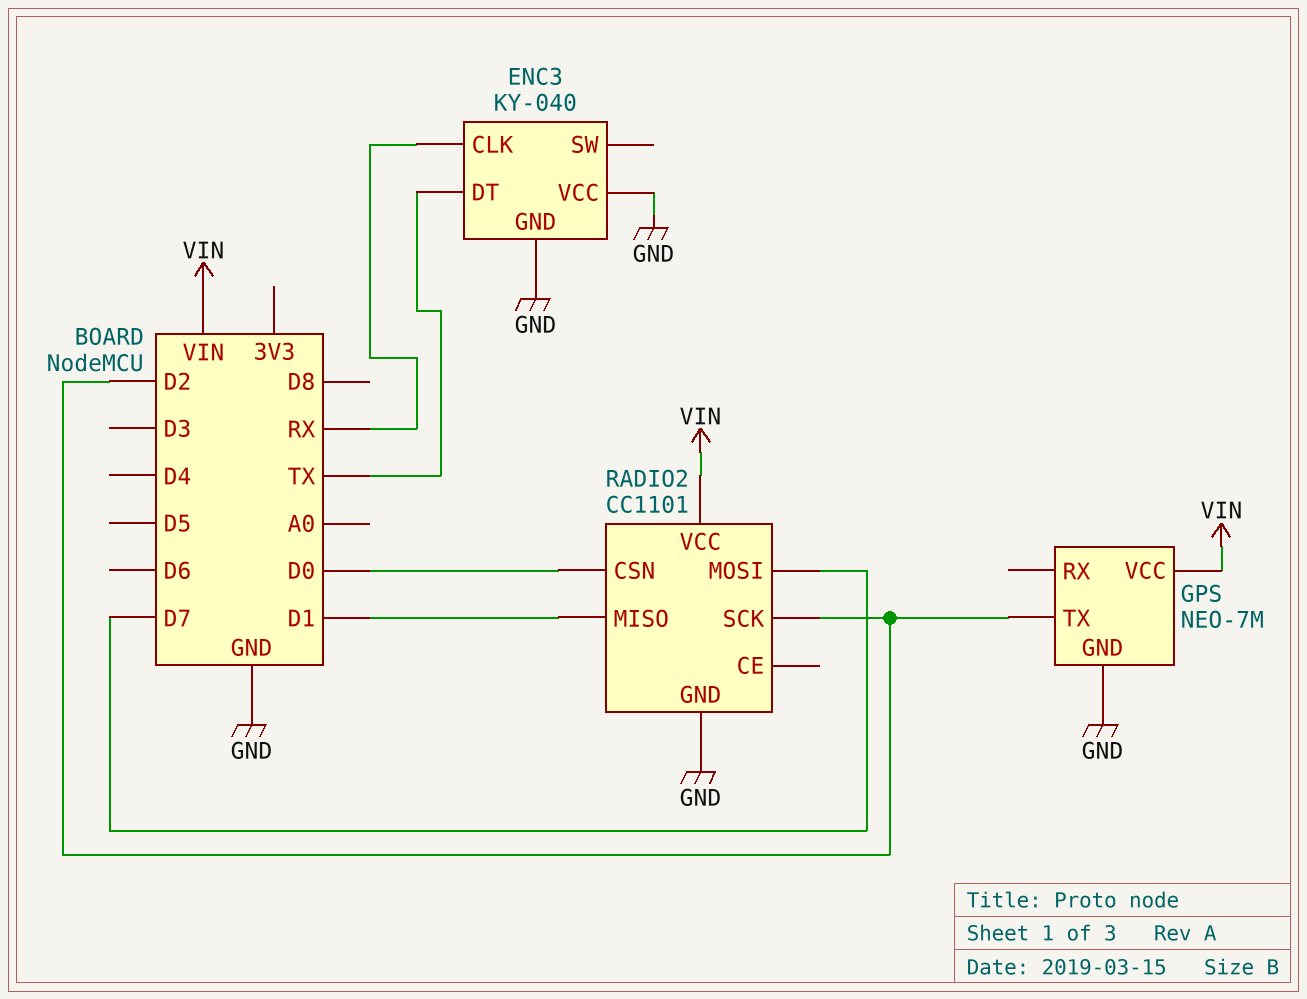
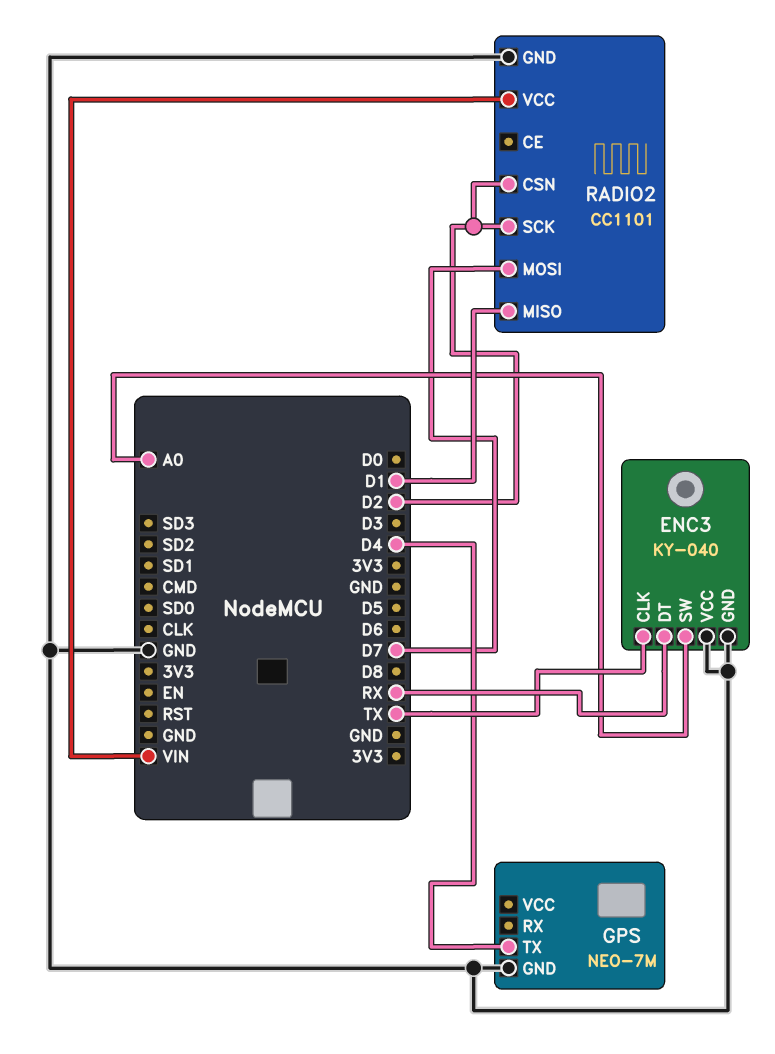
ENC3 pin CLK: RX -> TX
ENC3 pin DT: TX -> RX
ENC3 pin SW: none -> A0
GPS pin TX: D2 -> D4
GPS pin VCC: VIN -> none
RADIO2 pin CSN: D0 -> D2

